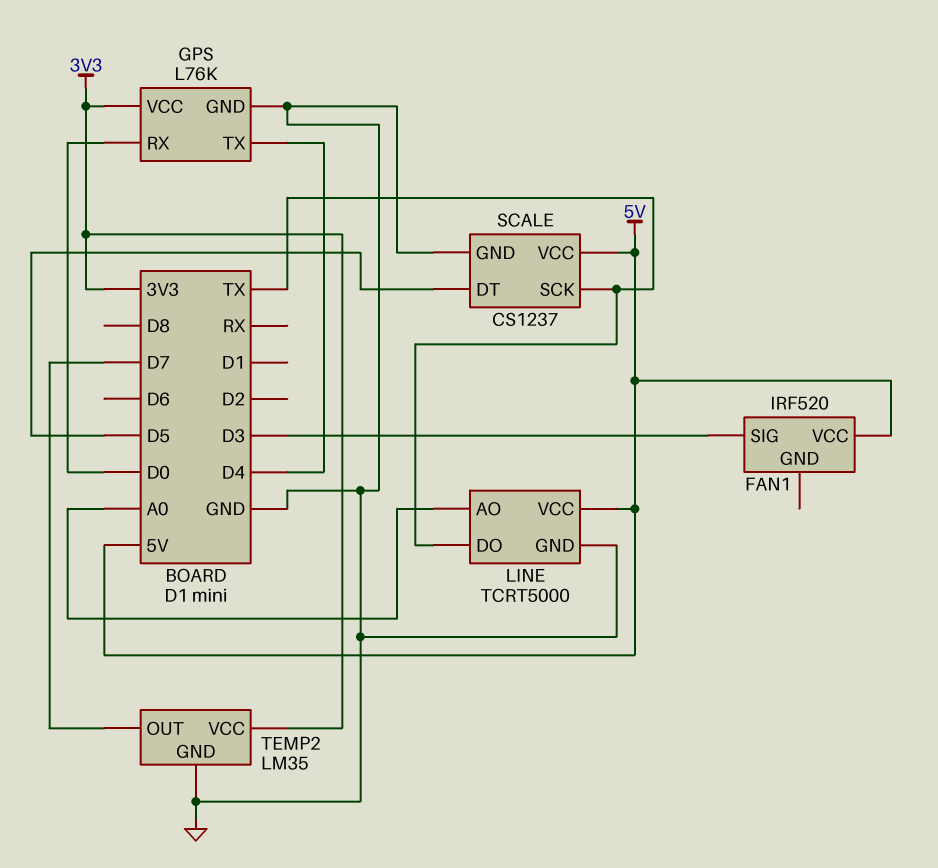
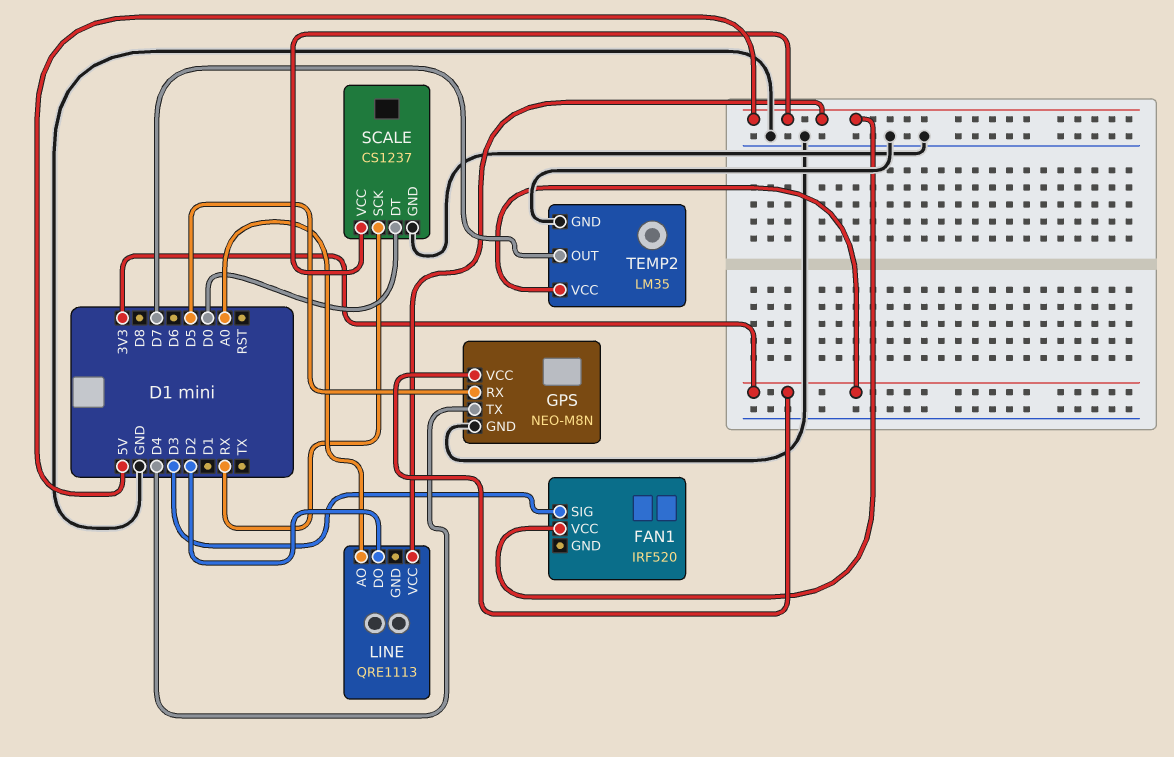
GPS: L76K -> NEO-M8N
GPS pin RX: D0 -> D5
LINE: TCRT5000 -> QRE1113
LINE pin DO: TX -> D2
LINE pin GND: GND -> none
SCALE pin DT: D5 -> D0
SCALE pin SCK: TX -> RX

